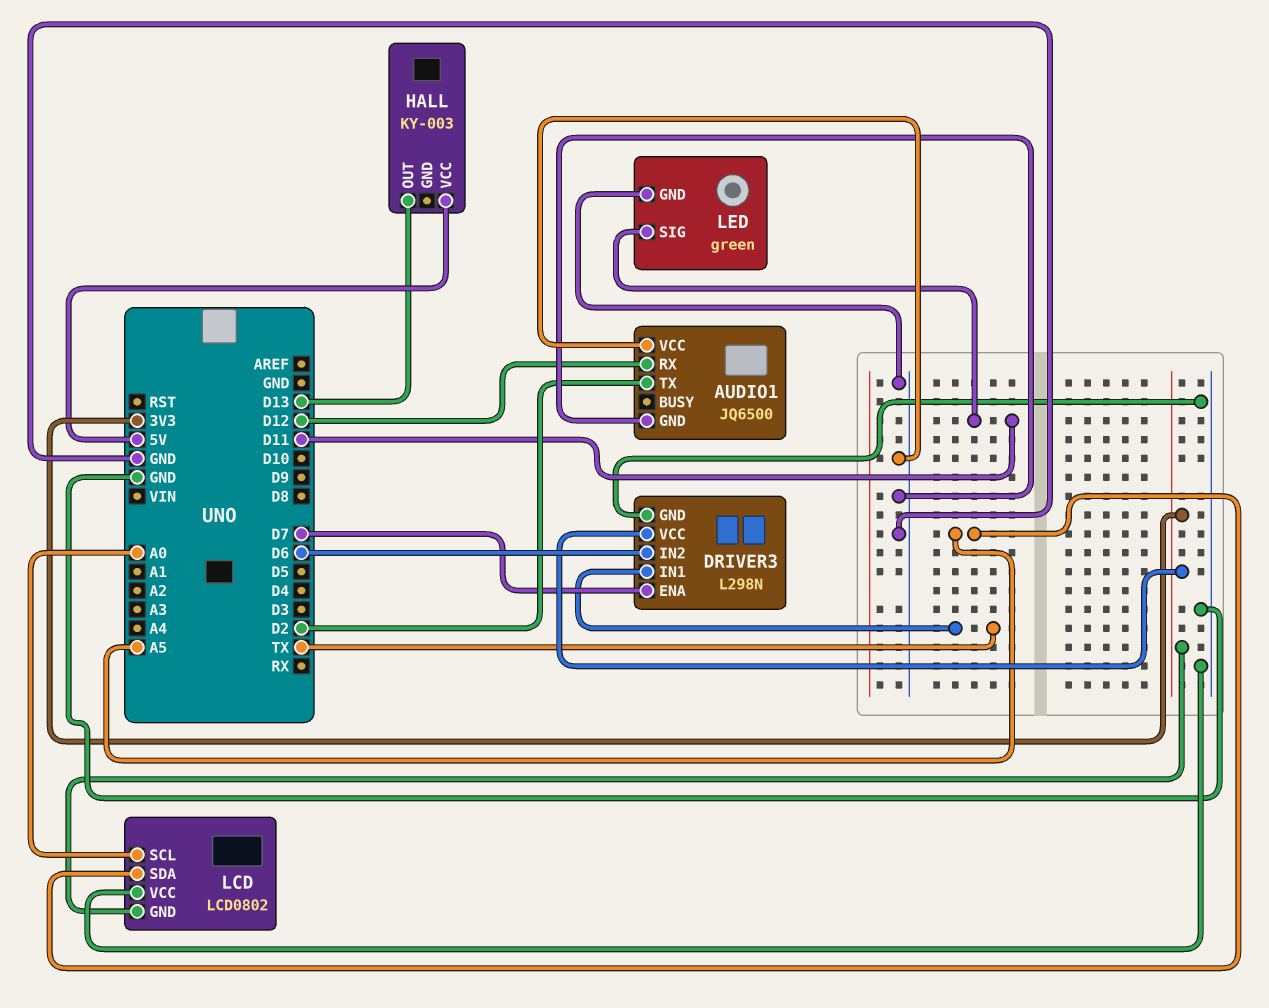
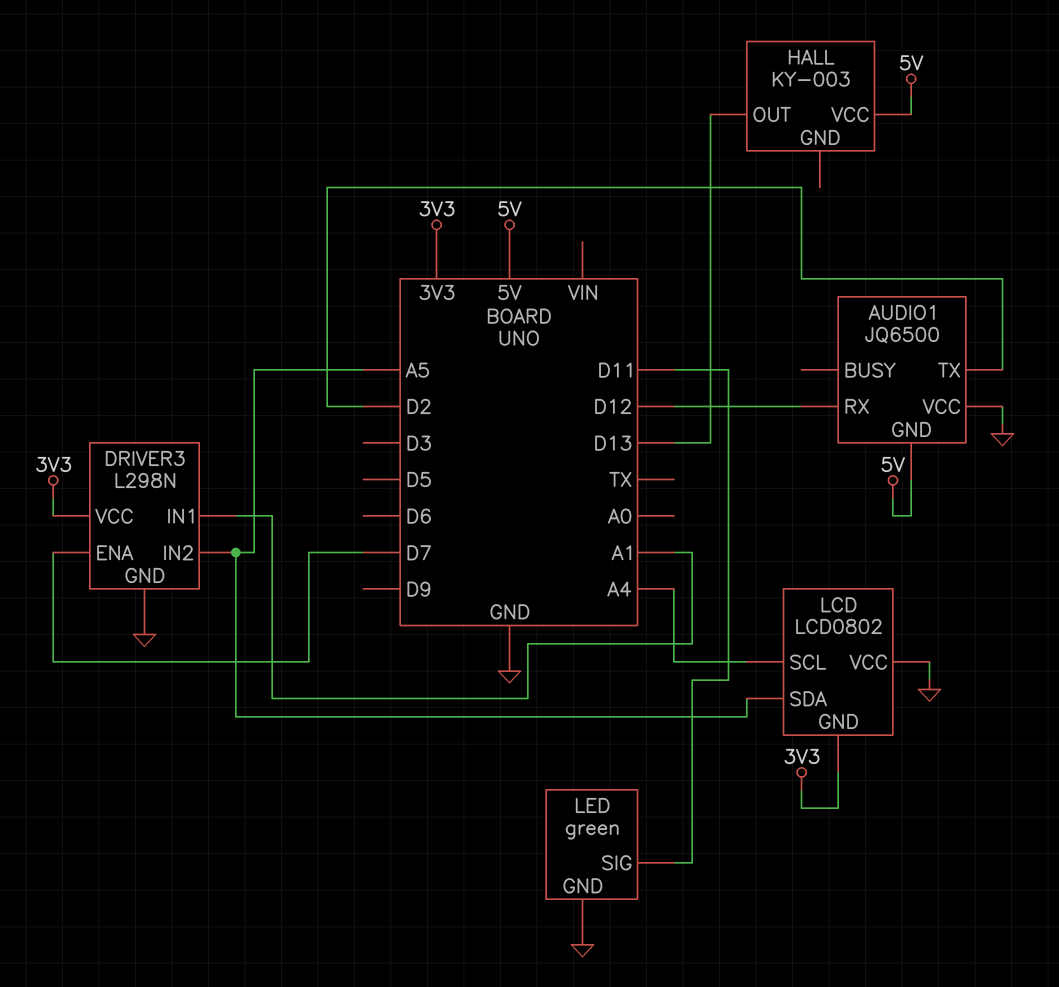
AUDIO1 pin GND: GND -> 5V
DRIVER3 pin IN1: TX -> A1
DRIVER3 pin IN2: D6 -> A5
LCD pin SCL: A0 -> A4

